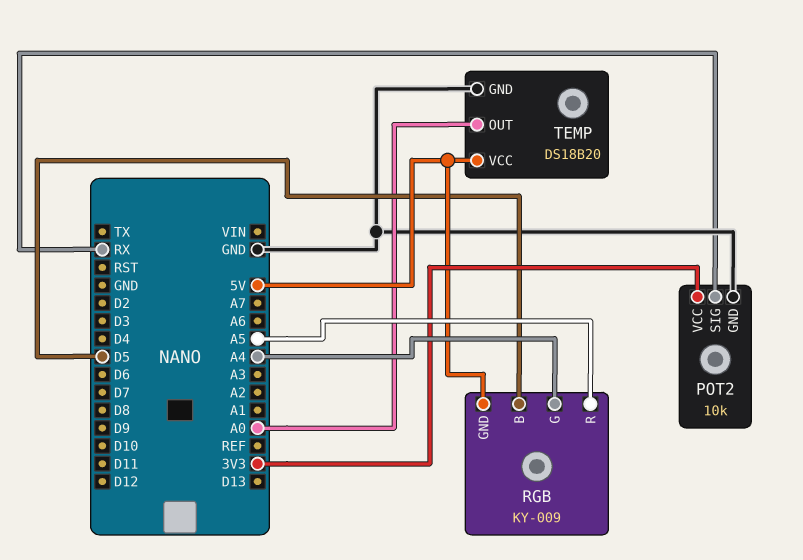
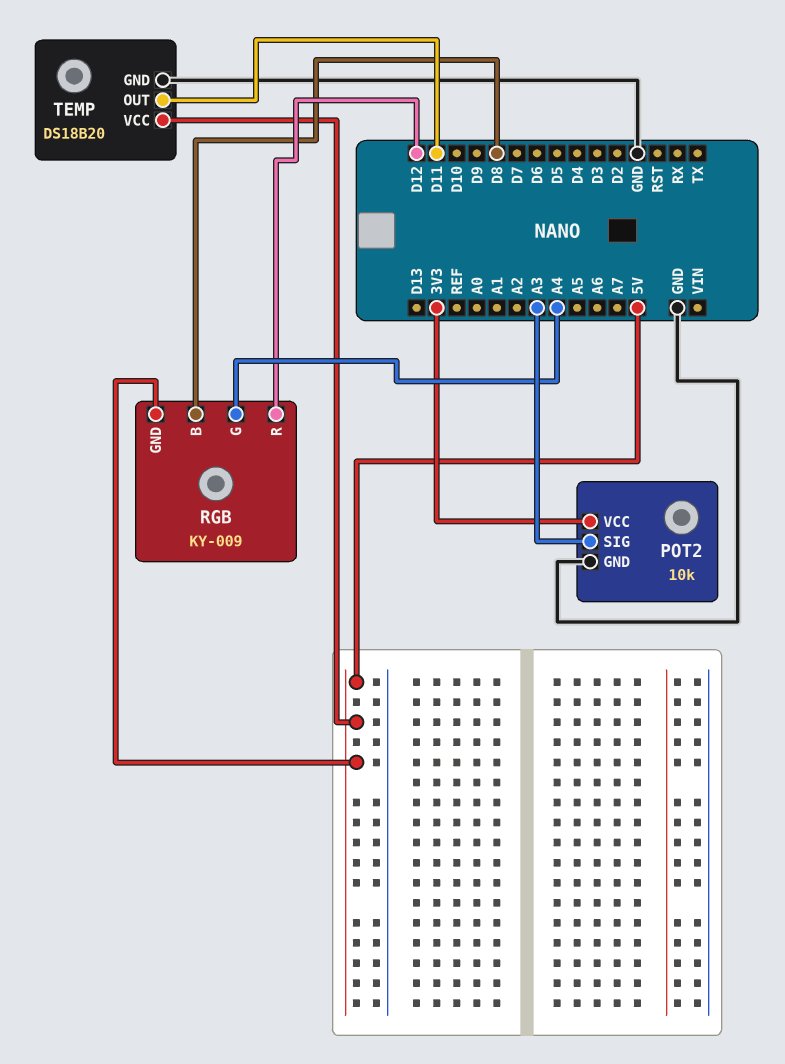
POT2 pin SIG: RX -> A3
RGB pin B: D5 -> D8
RGB pin R: A5 -> D12
TEMP pin OUT: A0 -> D11

